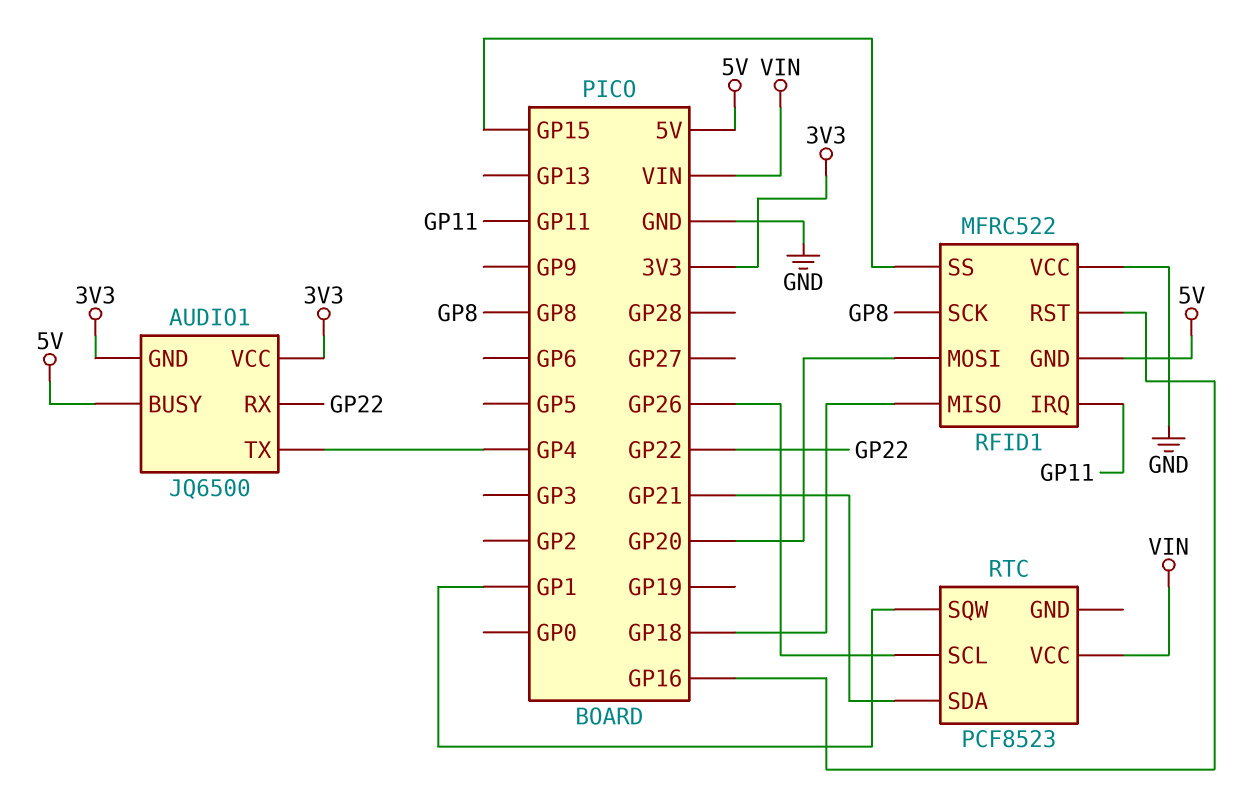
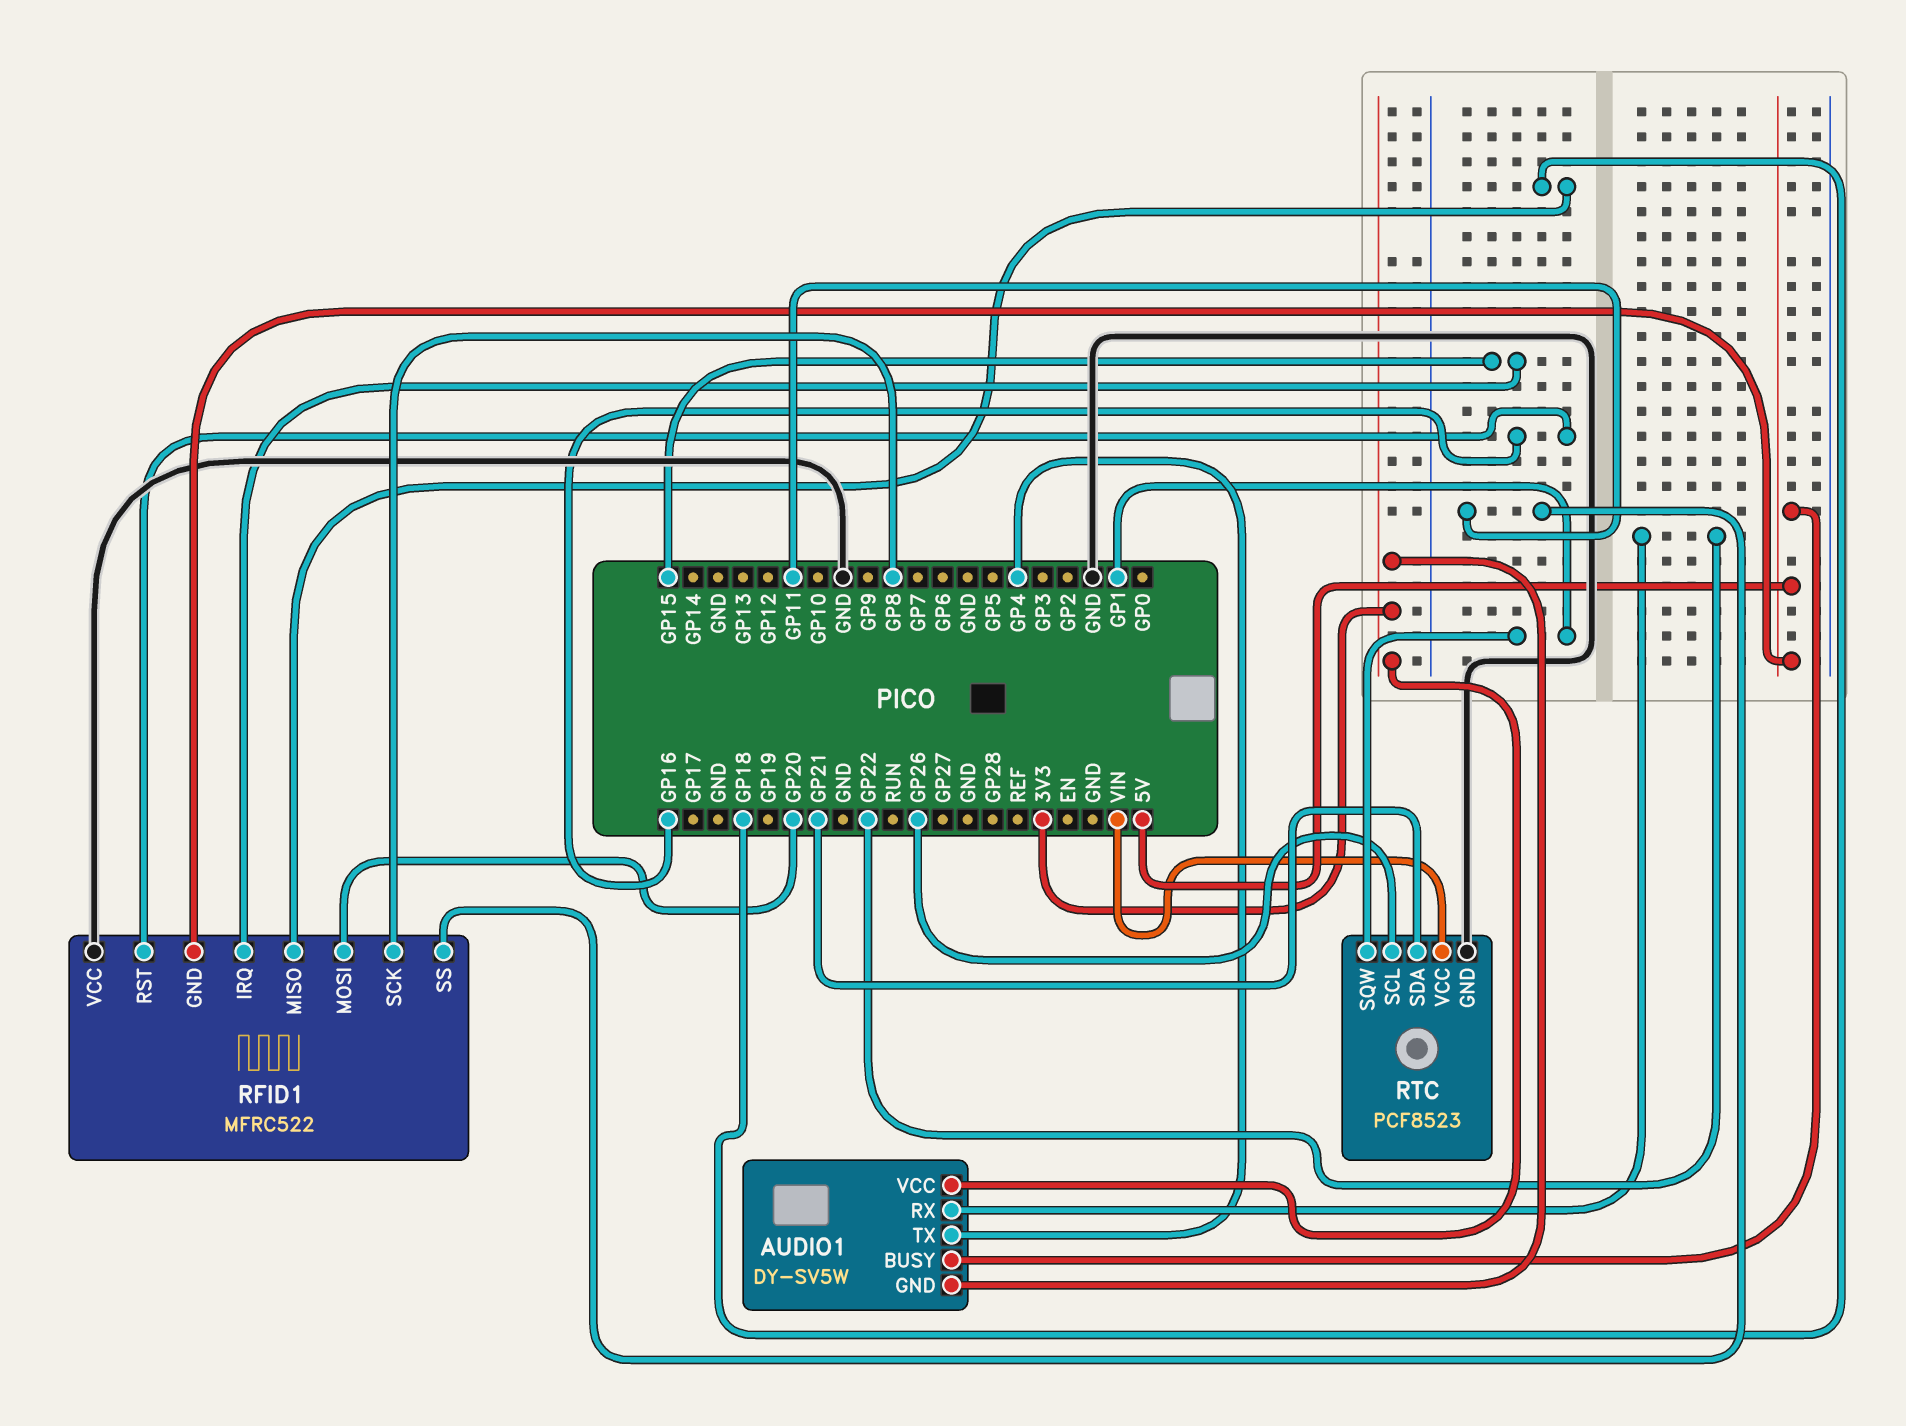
AUDIO1: JQ6500 -> DY-SV5W
RFID1 pin IRQ: GP11 -> GP15
RFID1 pin SS: GP15 -> GP11
RTC pin GND: none -> GND

